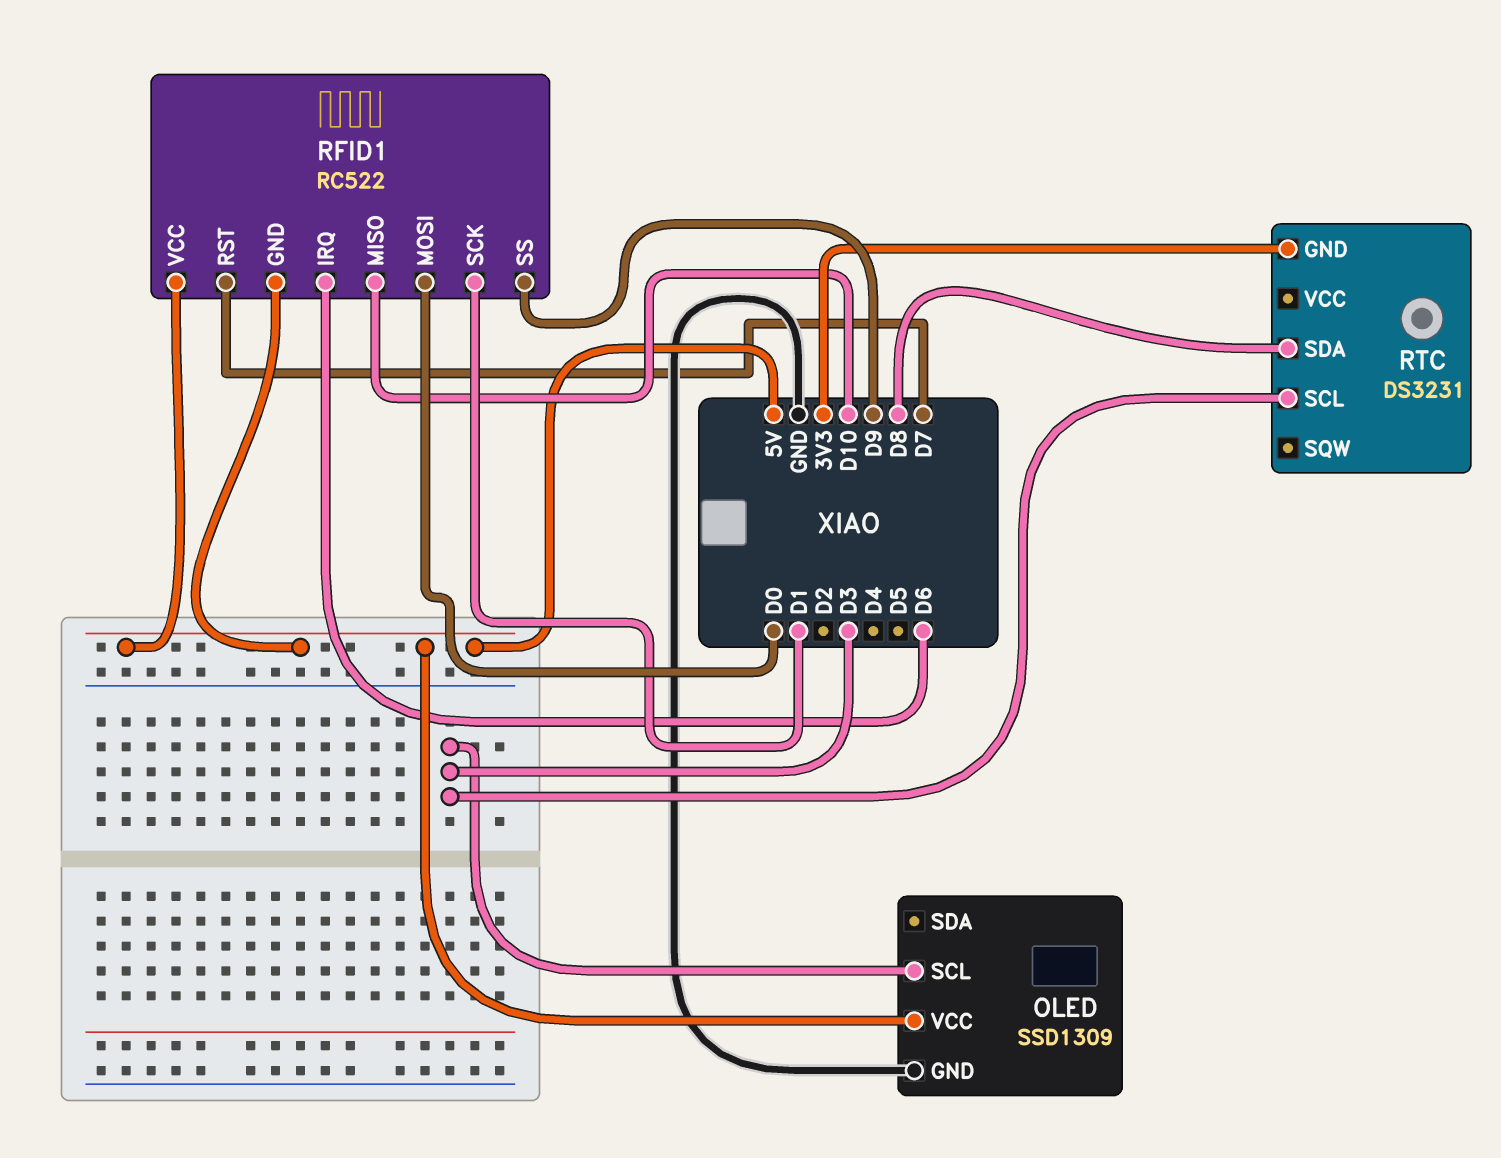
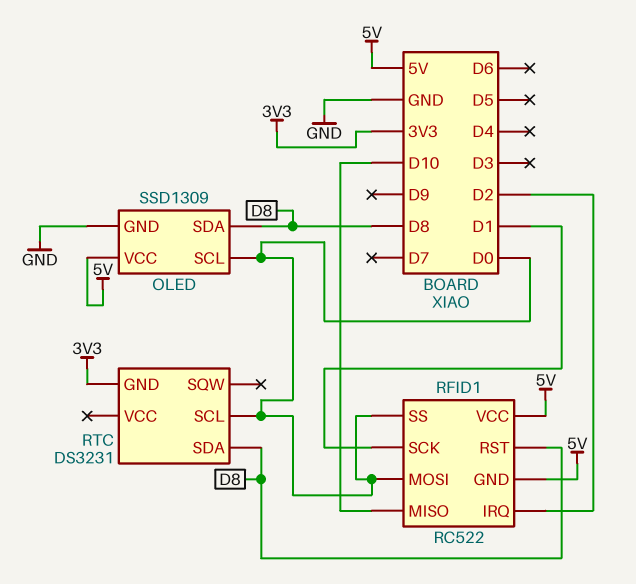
OLED pin SCL: D3 -> D0
OLED pin SDA: none -> D8
RFID1 pin IRQ: D6 -> D2
RFID1 pin RST: D7 -> D8
RFID1 pin SS: D9 -> D0
RTC pin SCL: D3 -> D0

